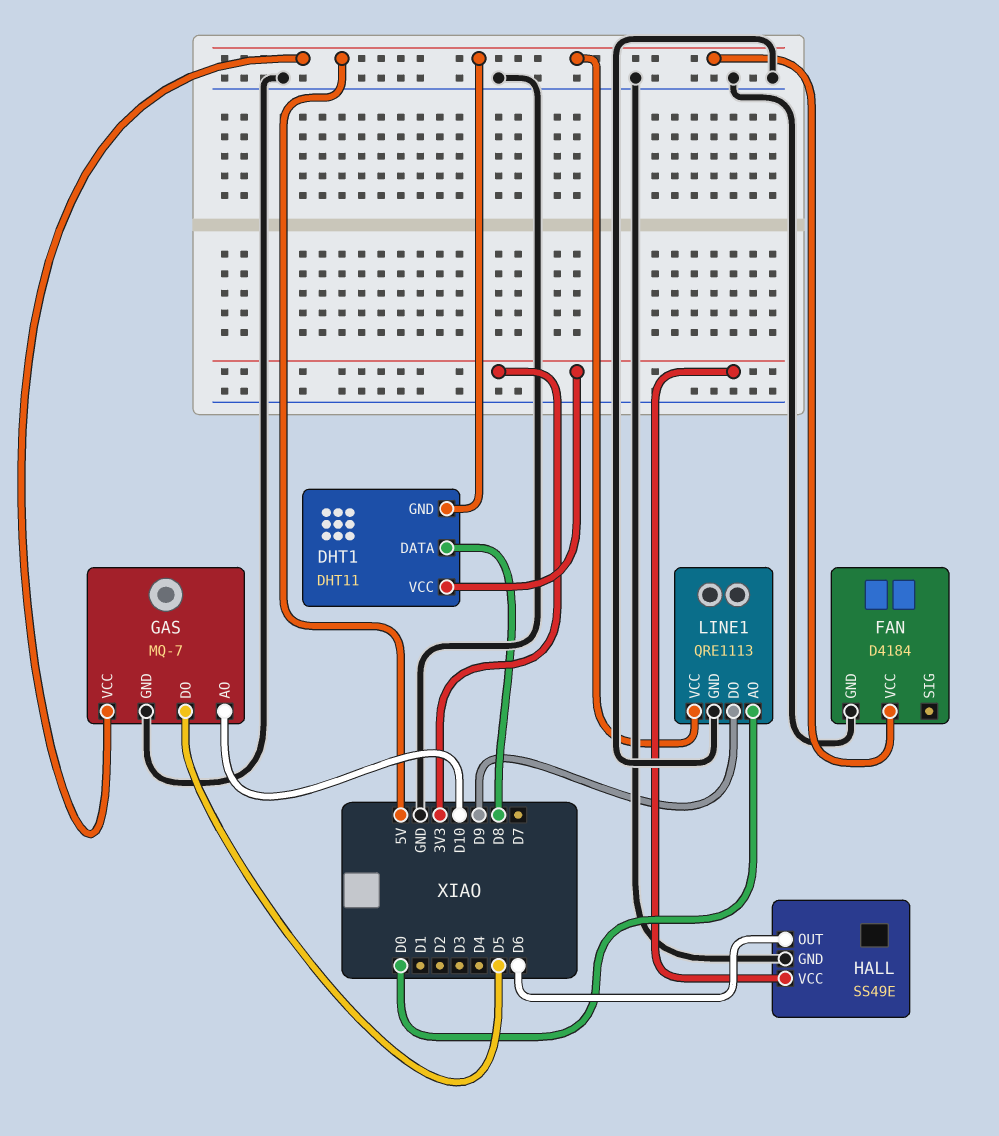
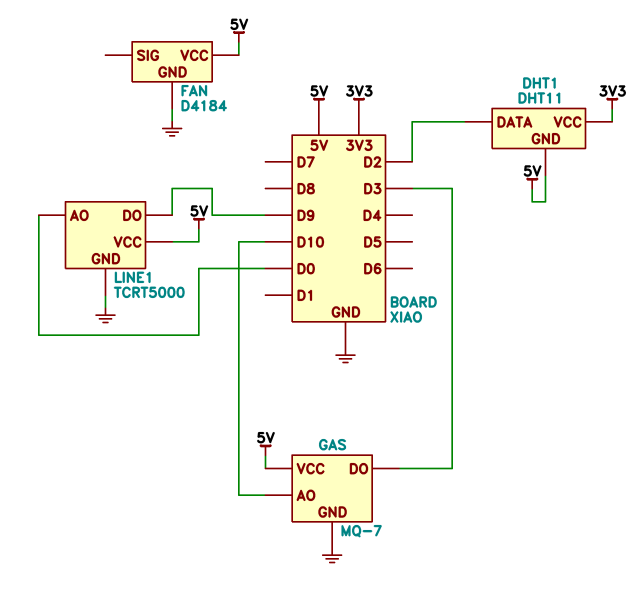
DHT1 pin DATA: D8 -> D2
GAS pin DO: D5 -> D3
HALL: SS49E -> none
HALL pin GND: GND -> none
HALL pin OUT: D6 -> none
HALL pin VCC: 3V3 -> none
LINE1: QRE1113 -> TCRT5000

